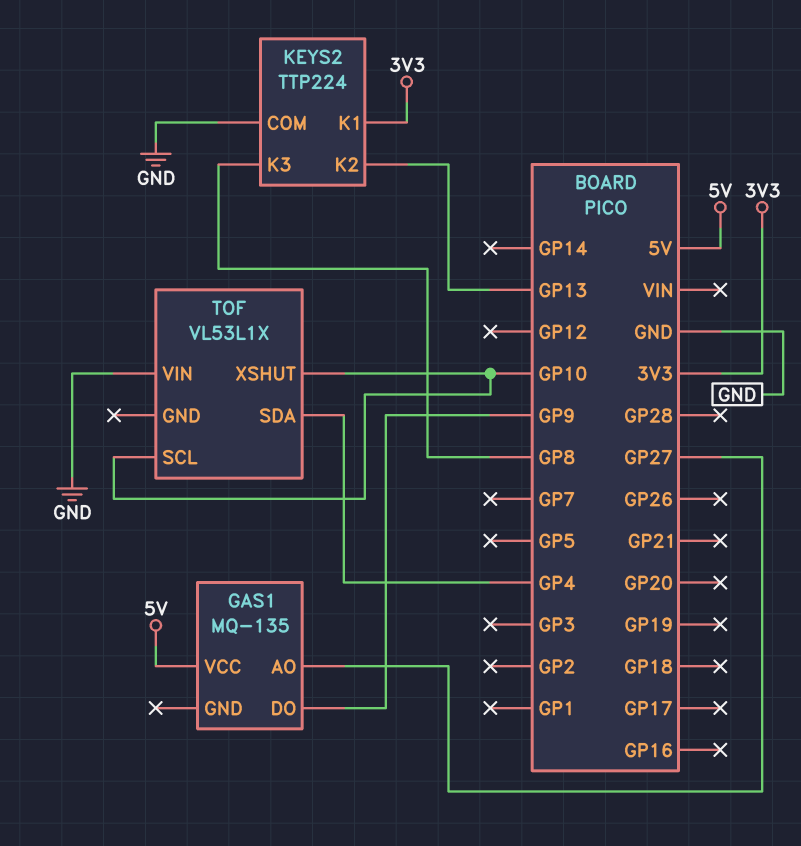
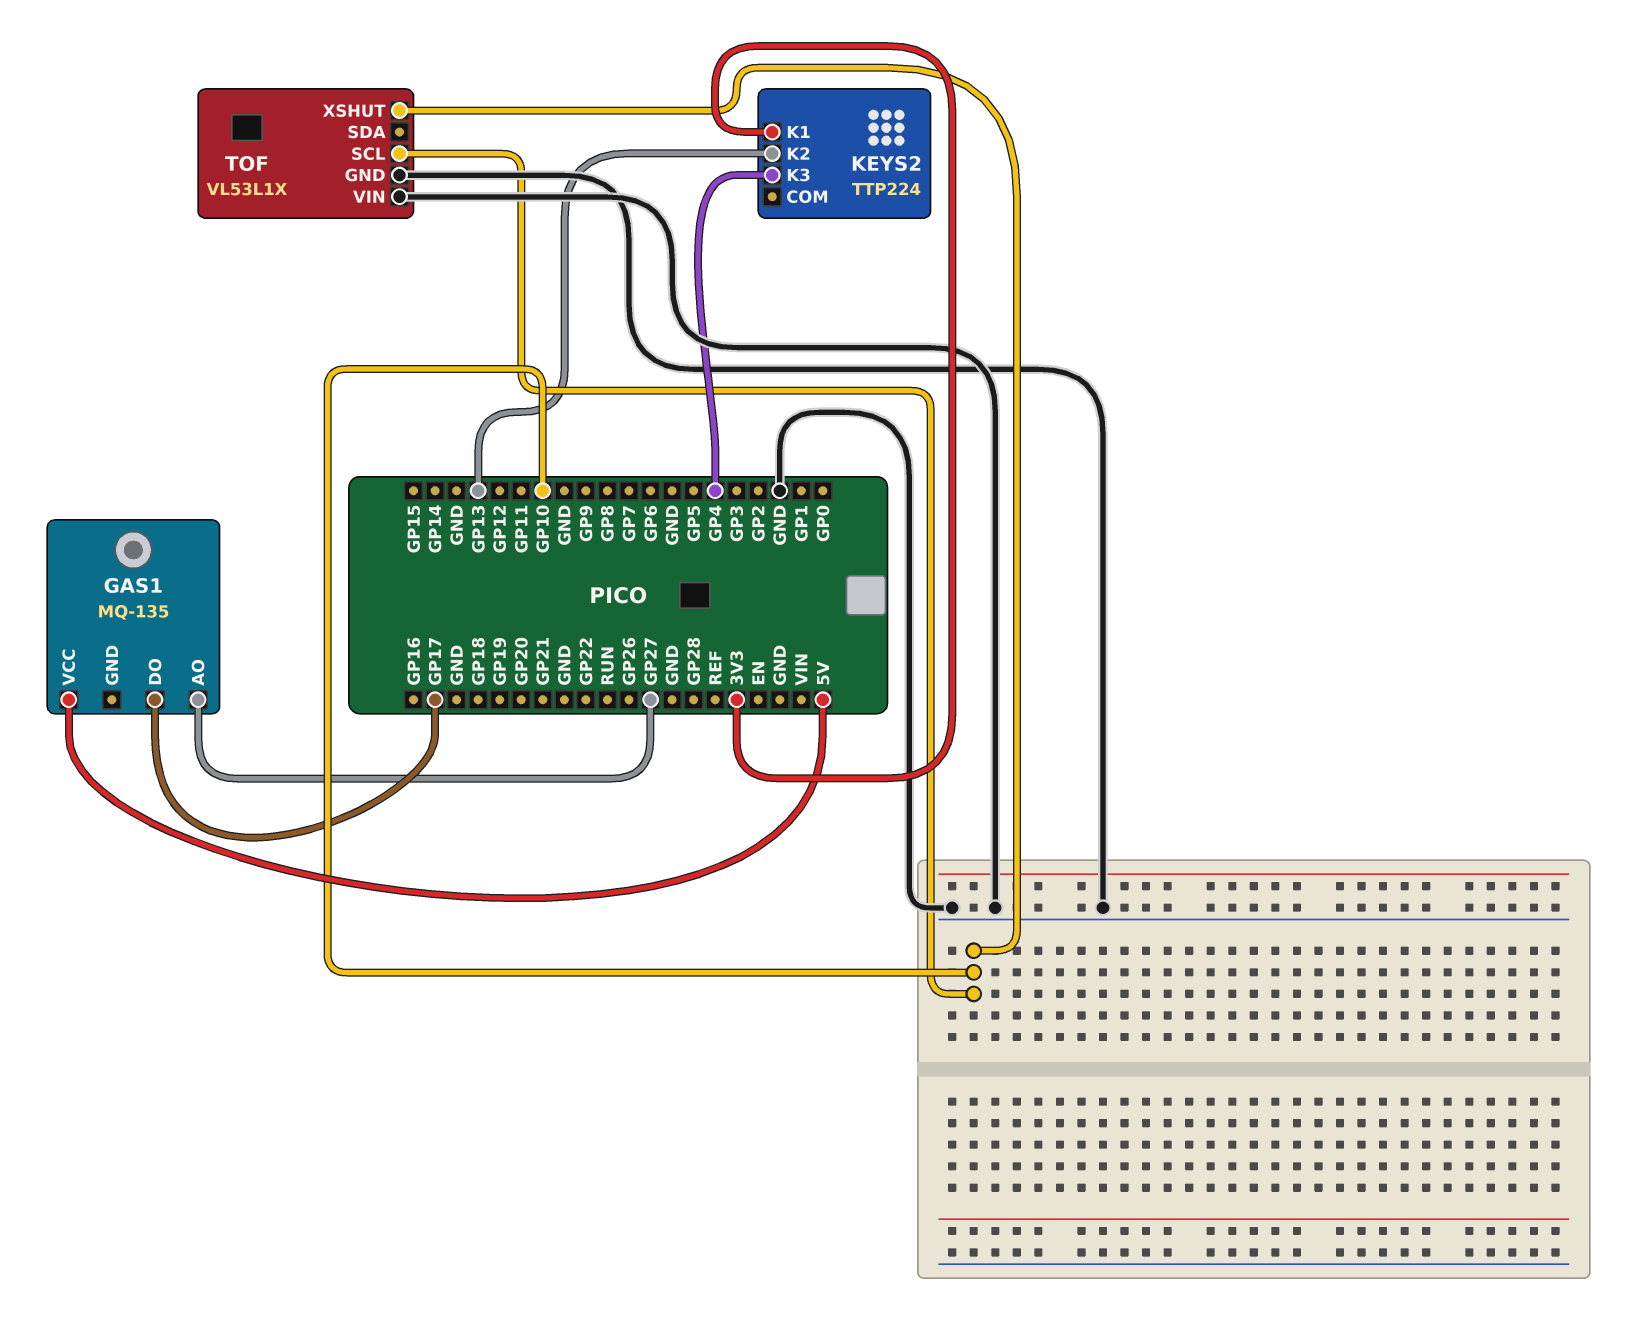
GAS1 pin DO: GP9 -> GP17
KEYS2 pin COM: GND -> none
KEYS2 pin K3: GP8 -> GP4
TOF pin GND: none -> GND
TOF pin SDA: GP4 -> none

